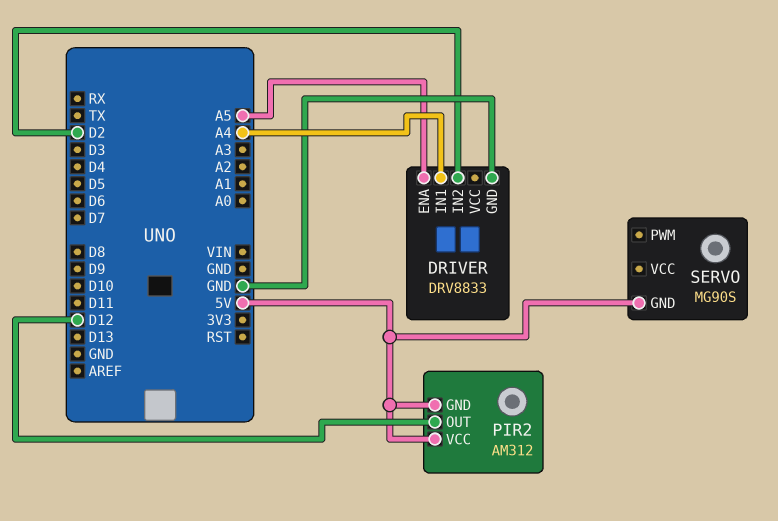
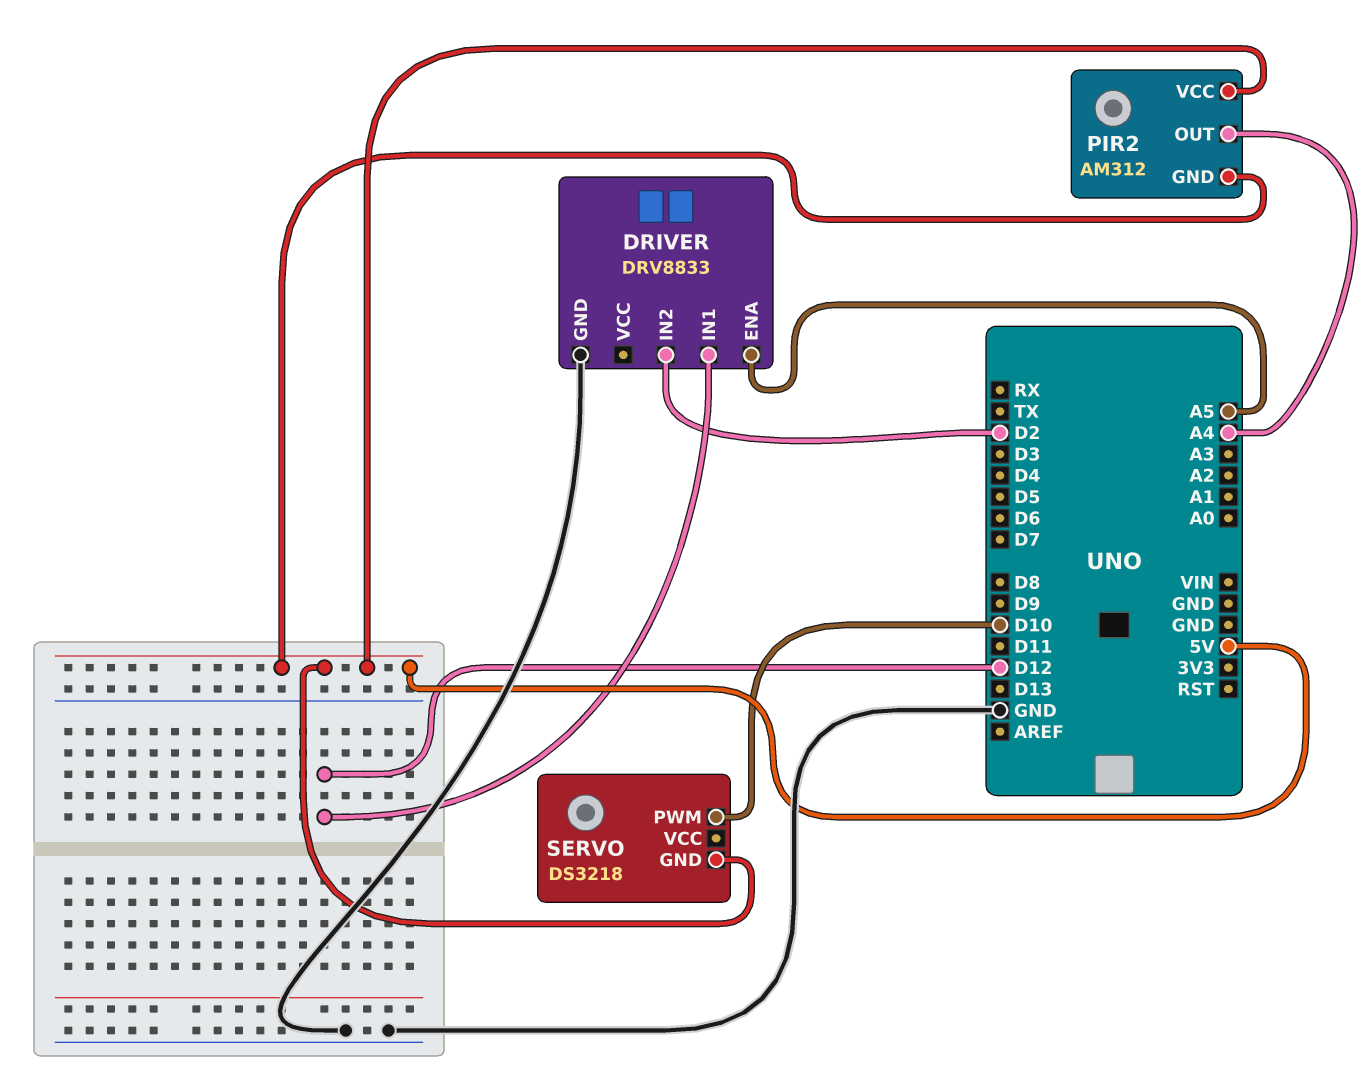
DRIVER pin IN1: A4 -> D12
PIR2 pin OUT: D12 -> A4
SERVO: MG90S -> DS3218
SERVO pin PWM: none -> D10

